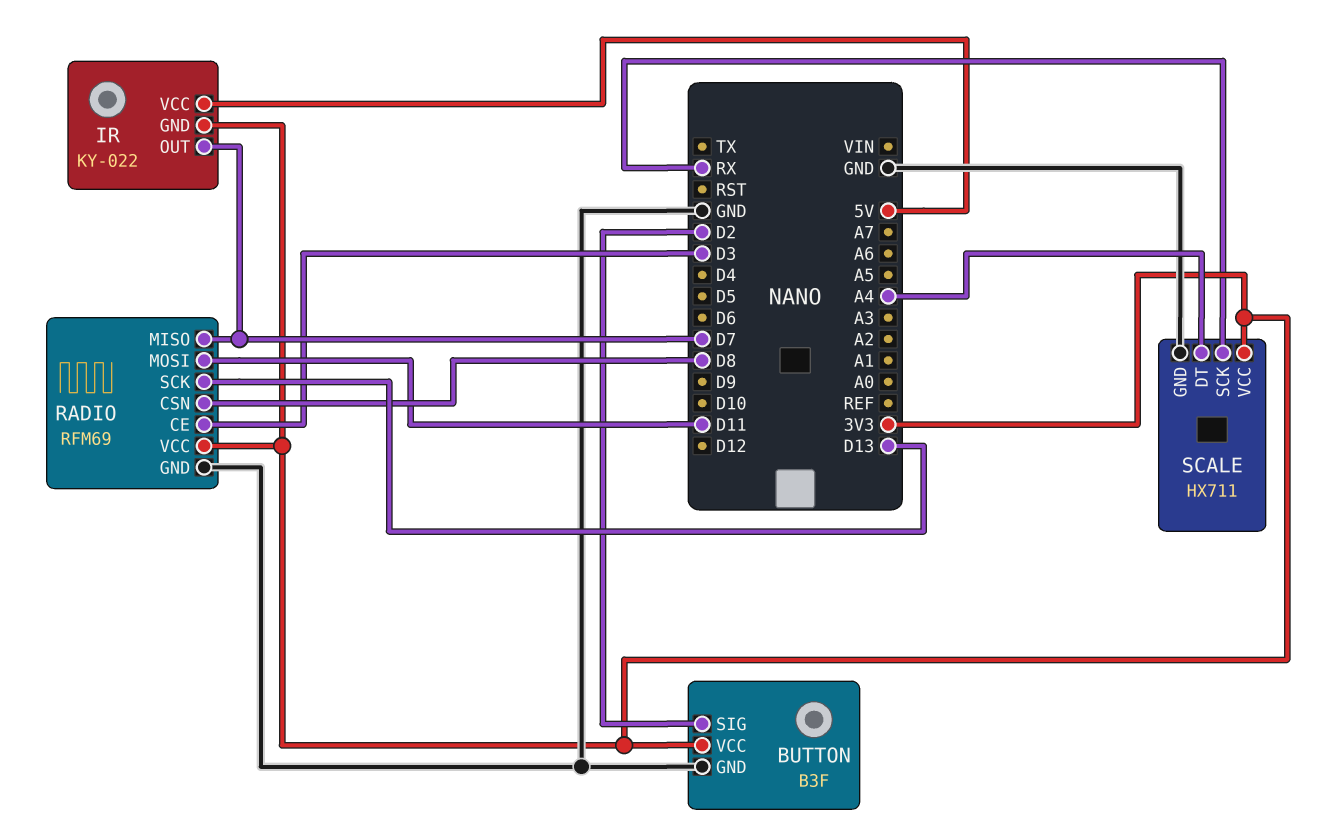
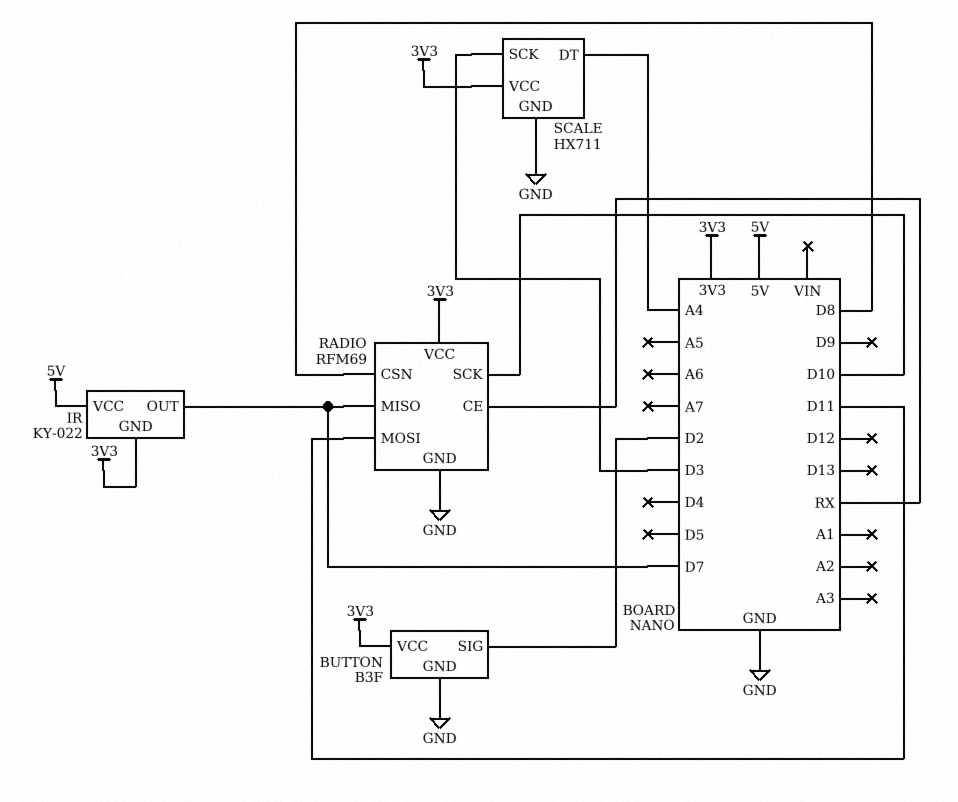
RADIO pin CE: D3 -> RX
RADIO pin SCK: D13 -> D10
SCALE pin SCK: RX -> D3

